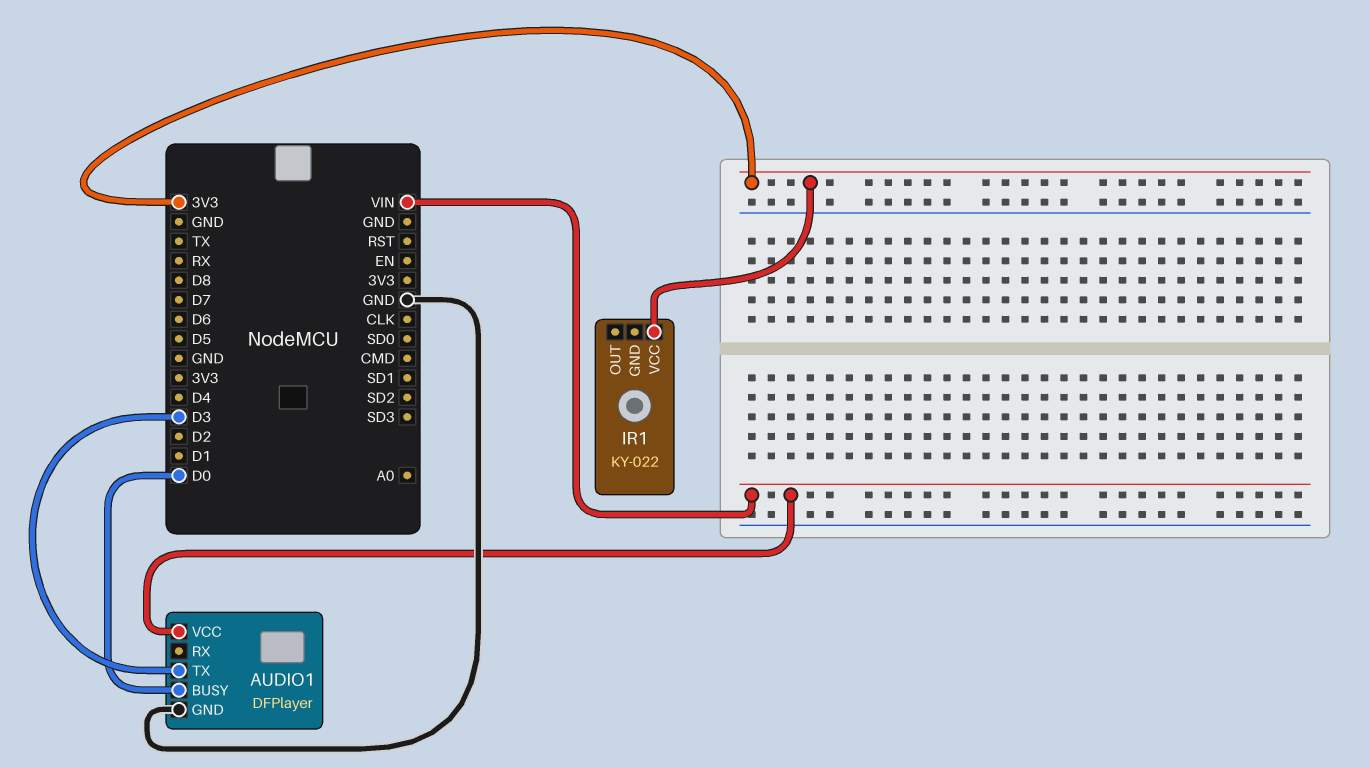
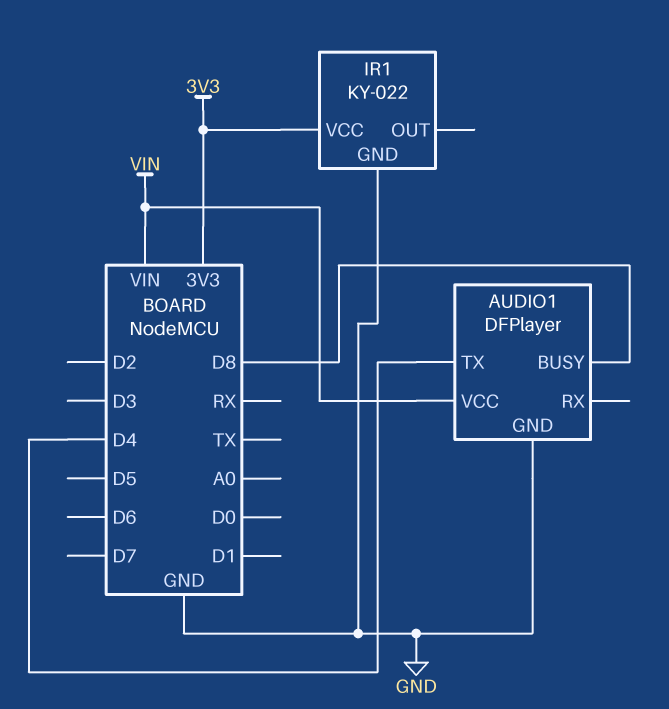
AUDIO1 pin BUSY: D0 -> D8
AUDIO1 pin TX: D3 -> D4
IR1 pin GND: none -> GND

